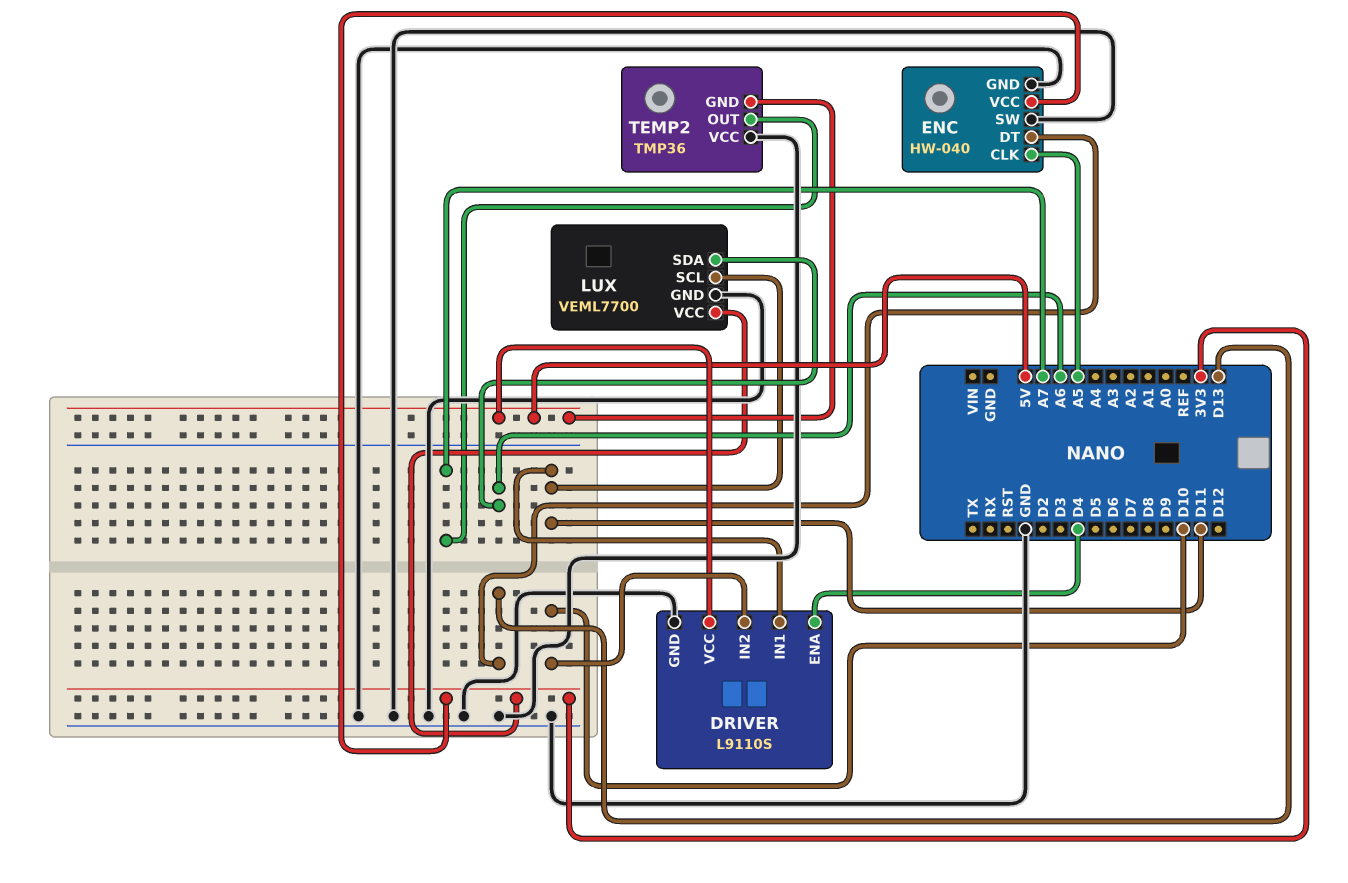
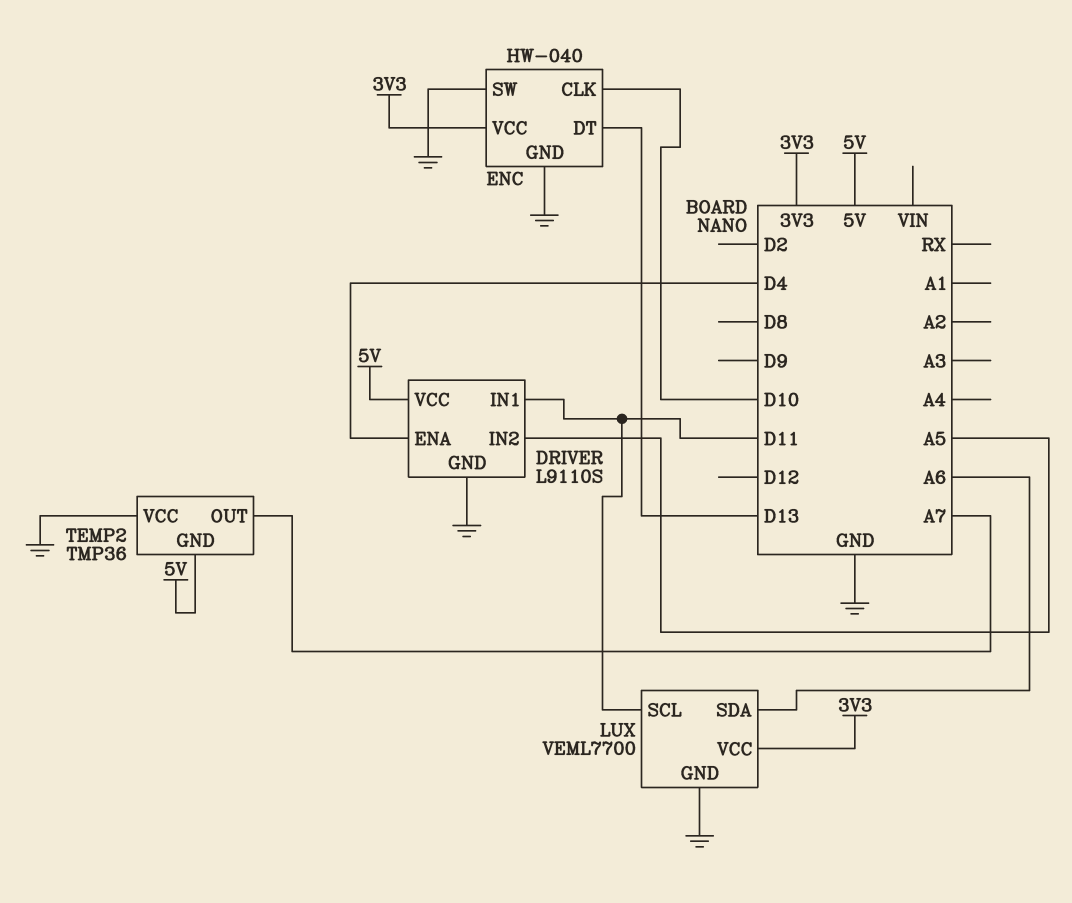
DRIVER pin IN2: D10 -> A5
ENC pin CLK: A5 -> D10

